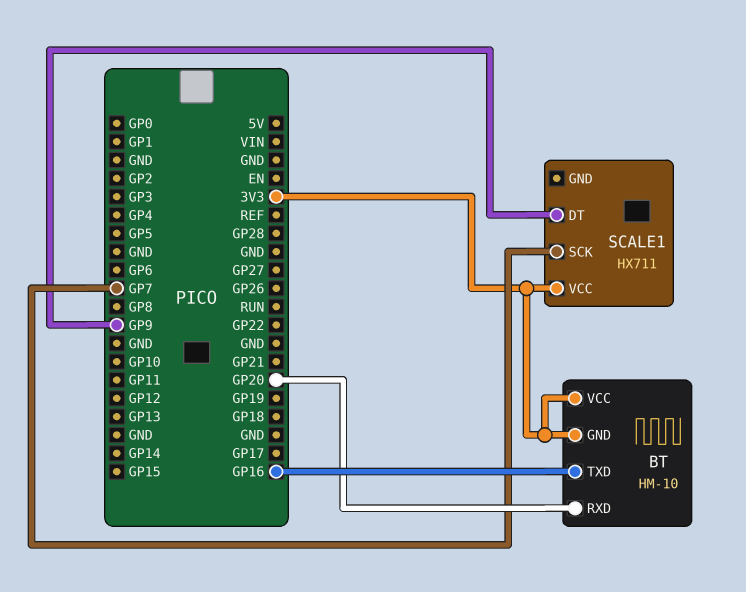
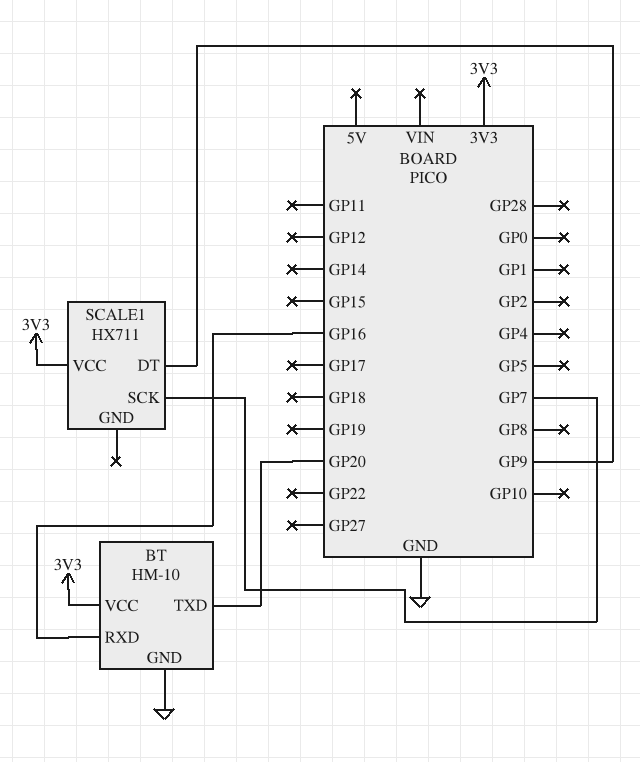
BT pin GND: 3V3 -> GND
BT pin RXD: GP20 -> GP16
BT pin TXD: GP16 -> GP20

